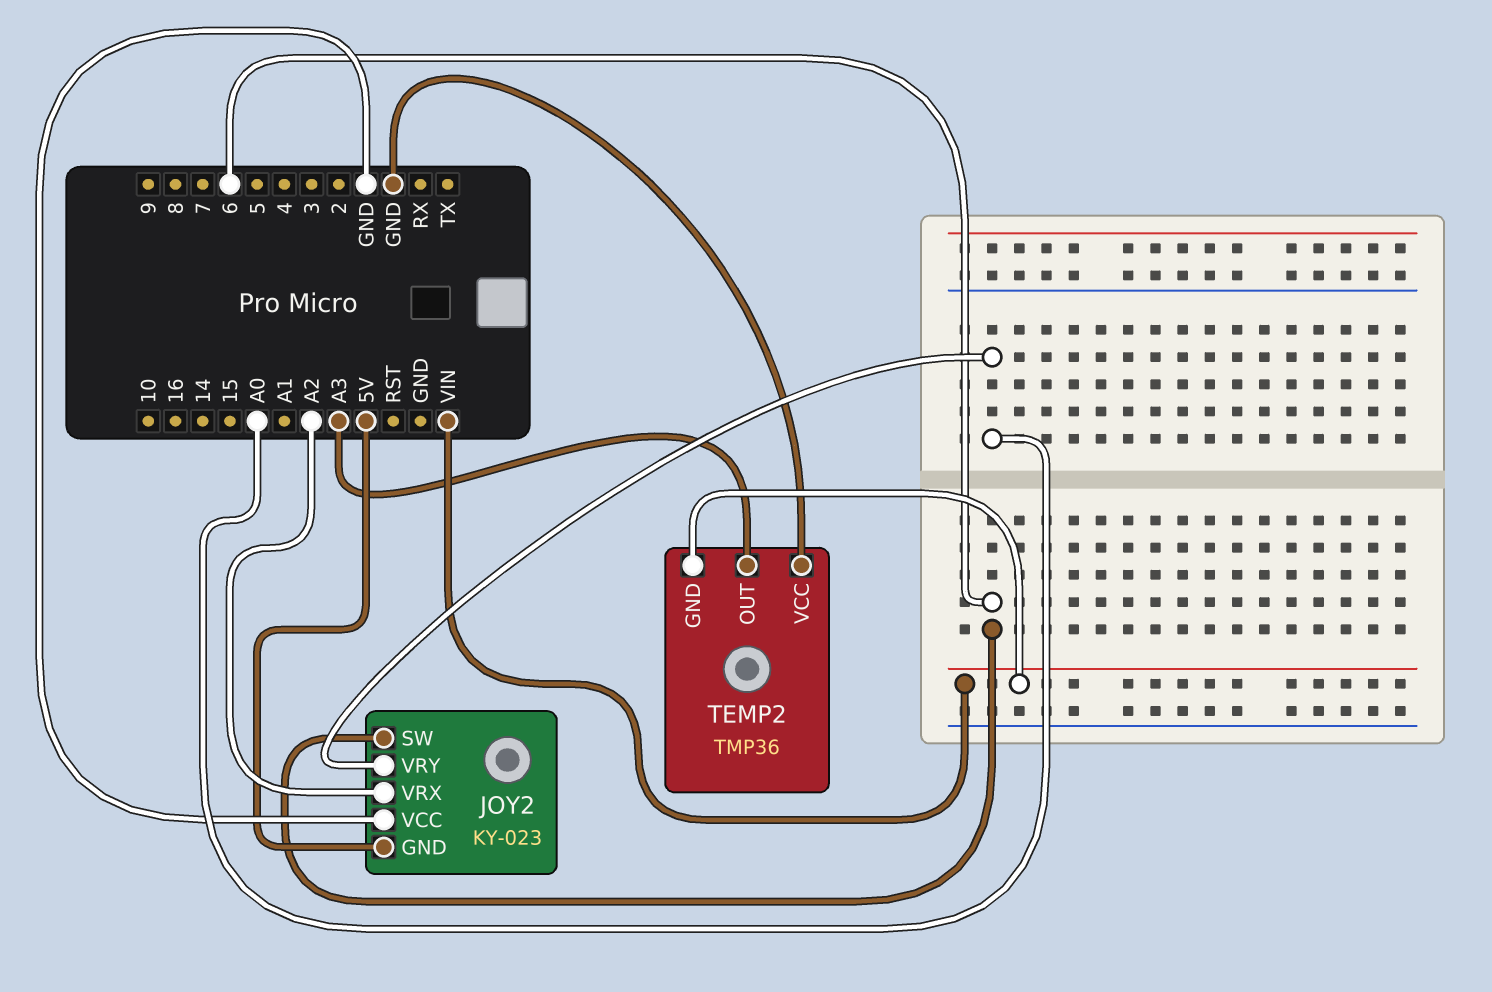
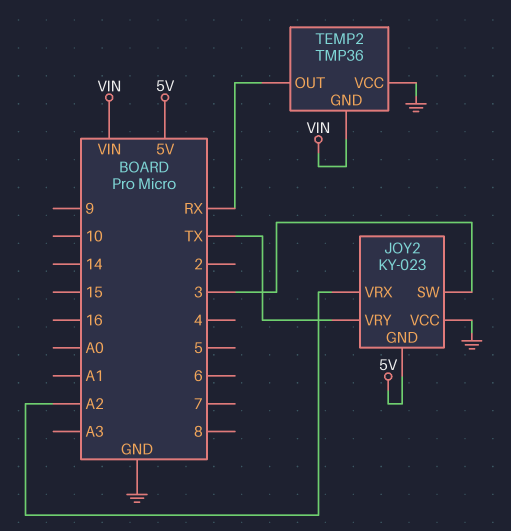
JOY2 pin SW: 6 -> 3
JOY2 pin VRY: A0 -> TX
TEMP2 pin OUT: A3 -> RX

